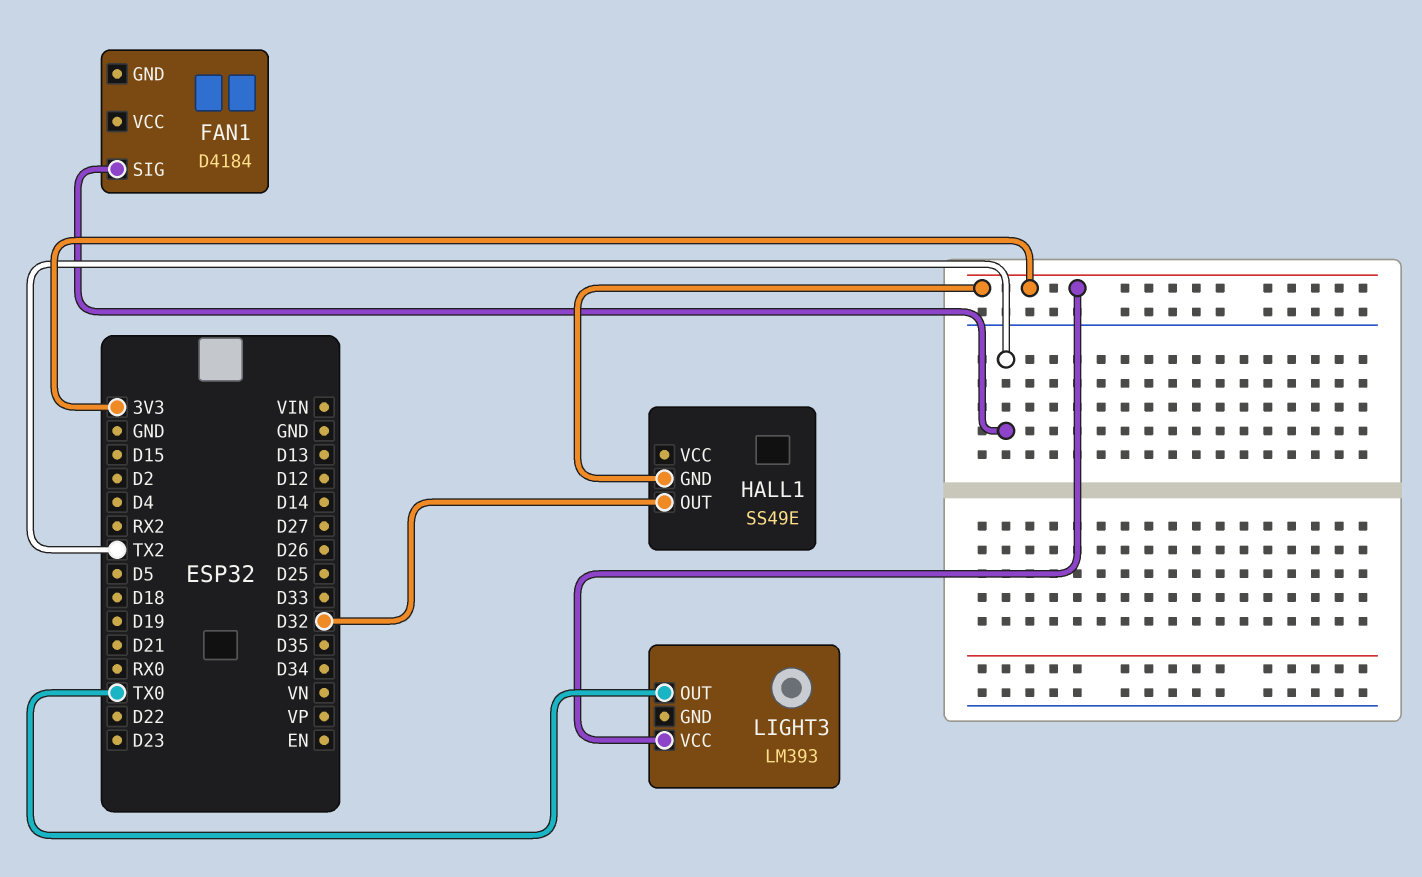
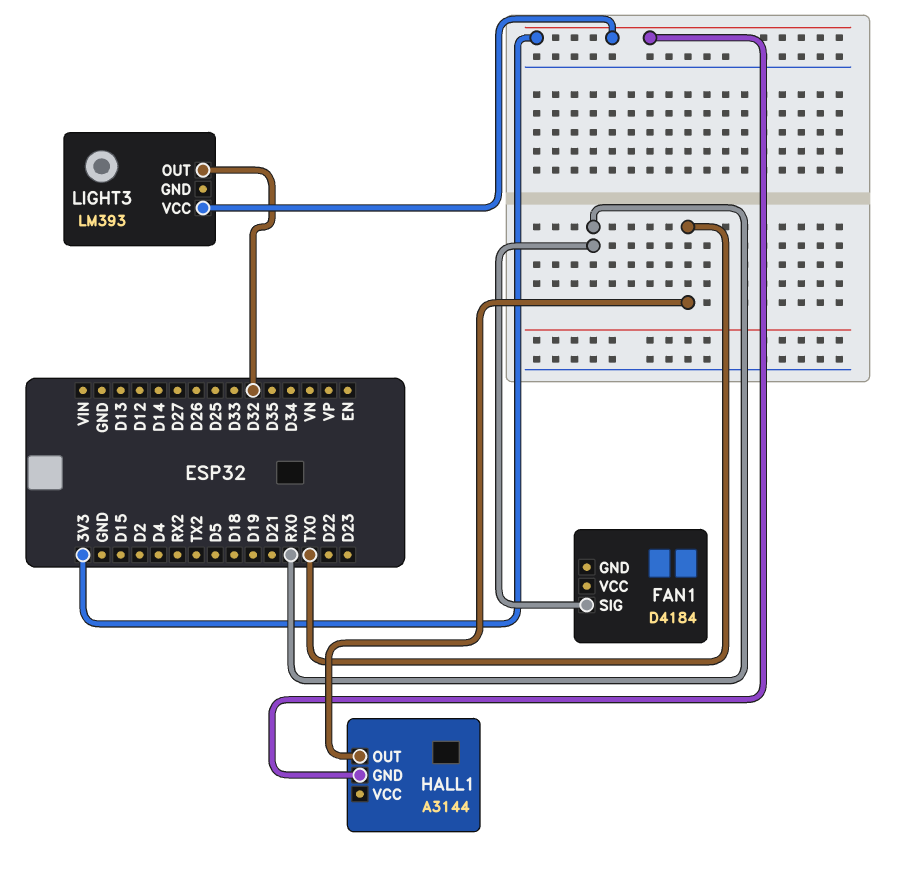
FAN1 pin SIG: TX2 -> RX0
HALL1: SS49E -> A3144
HALL1 pin OUT: D32 -> TX0
LIGHT3 pin OUT: TX0 -> D32

